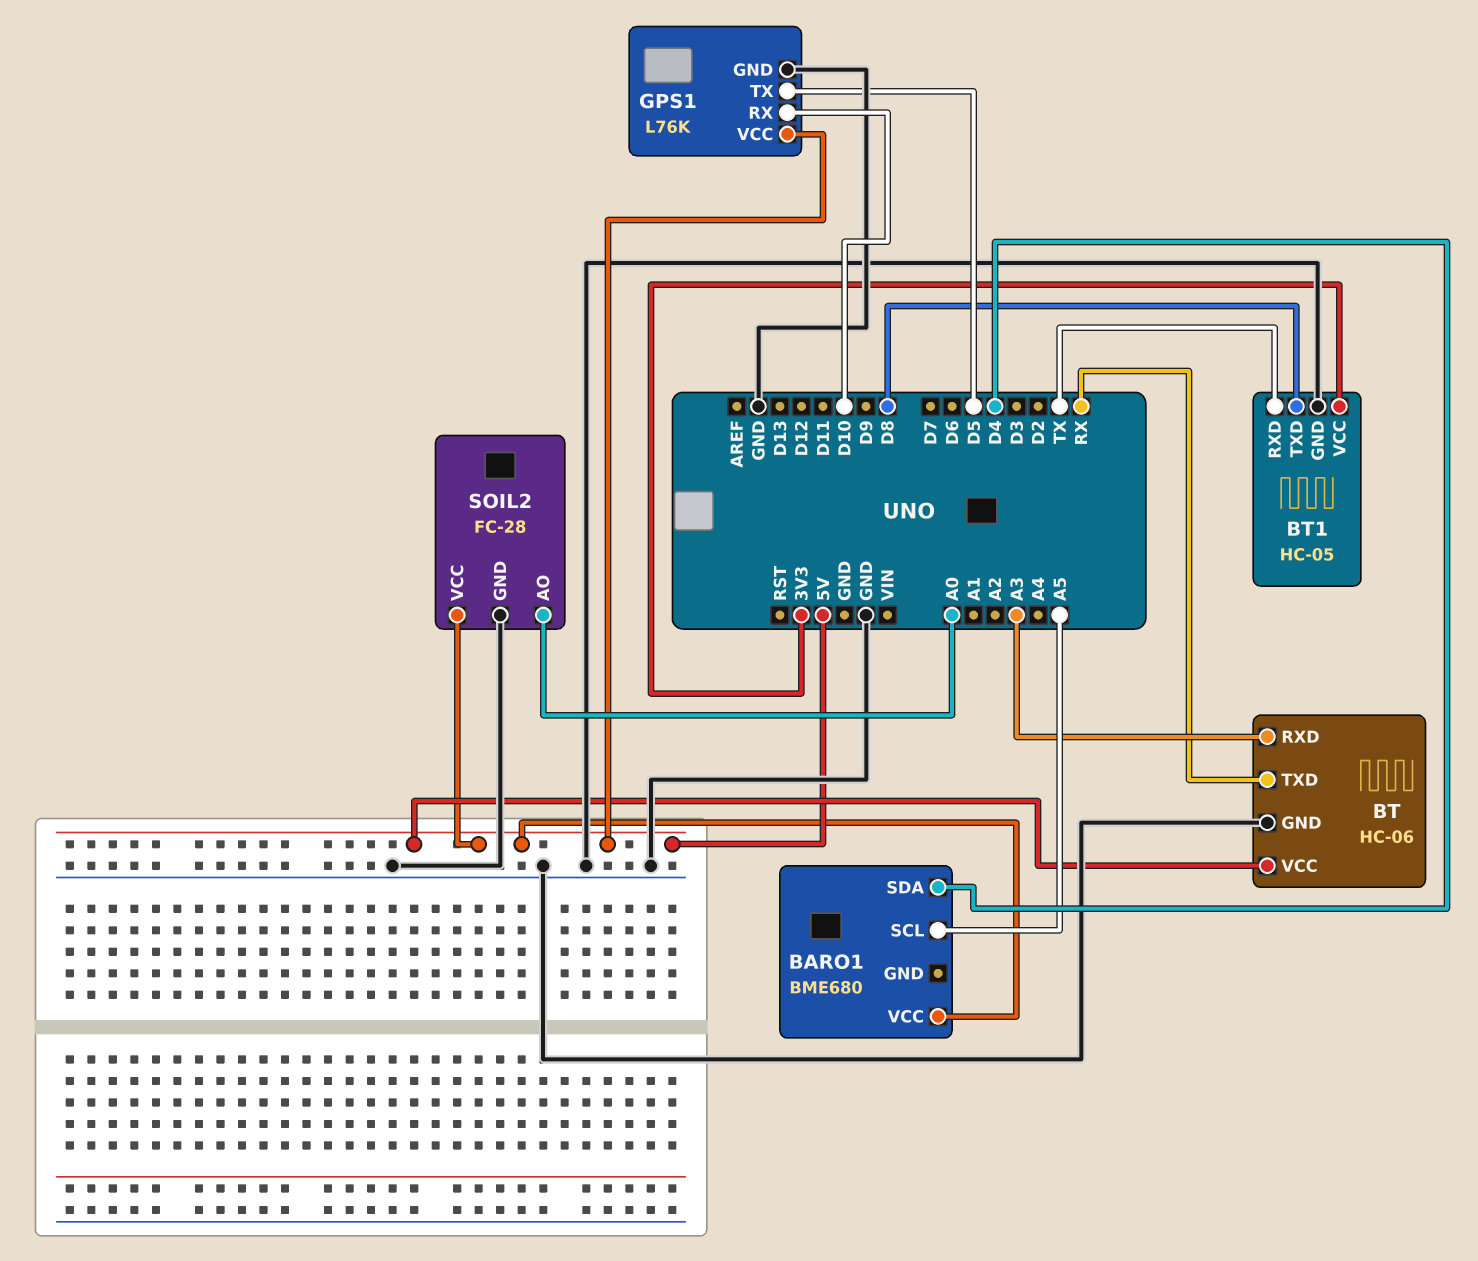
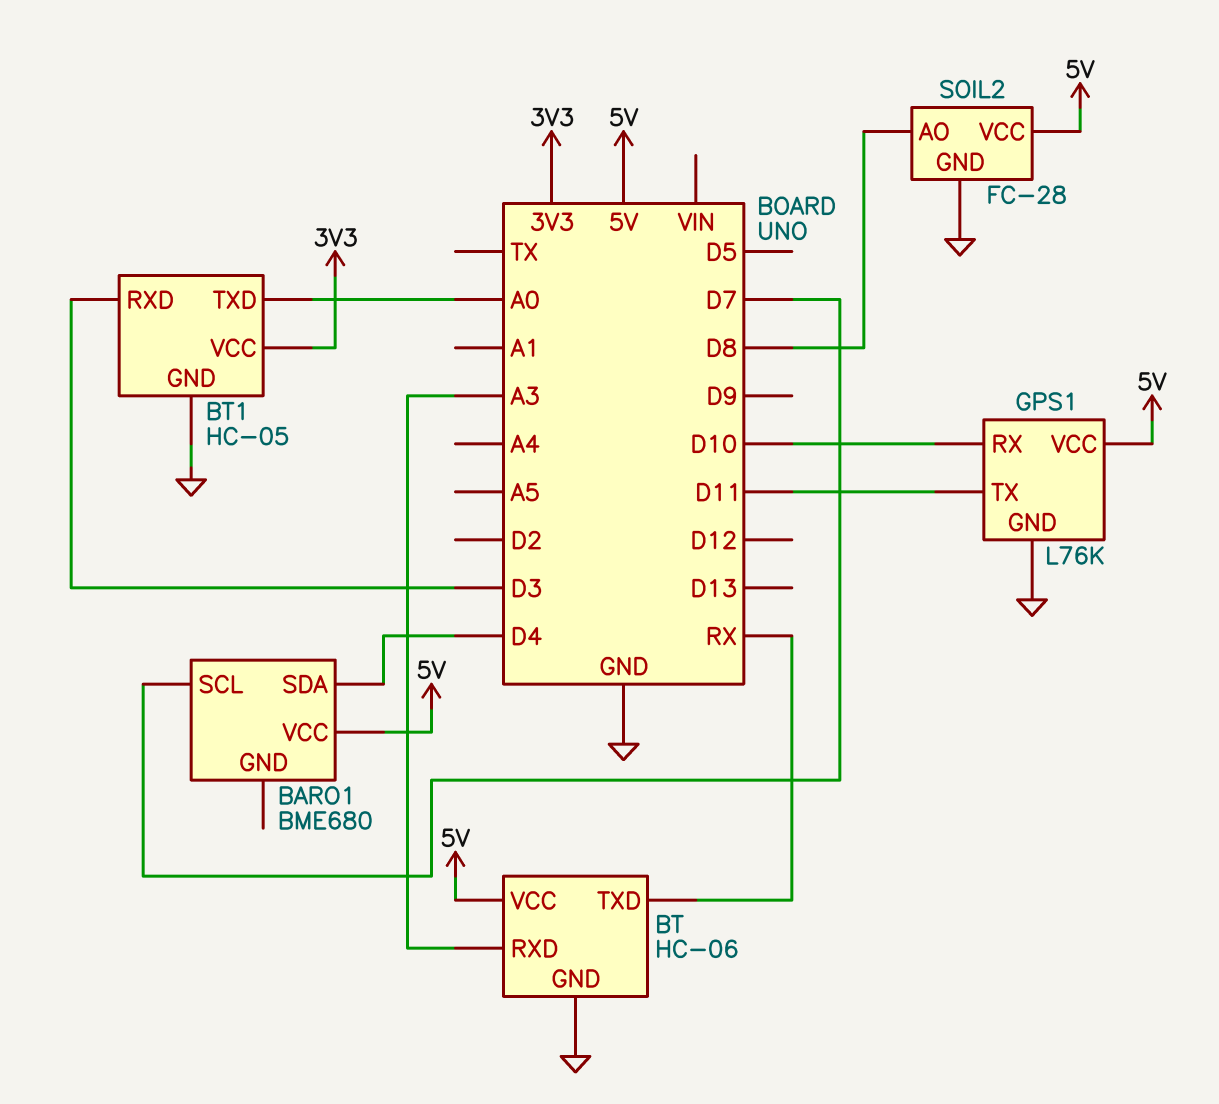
BARO1 pin SCL: A5 -> D7
BT1 pin RXD: TX -> D3
BT1 pin TXD: D8 -> A0
GPS1 pin TX: D5 -> D11
SOIL2 pin AO: A0 -> D8

